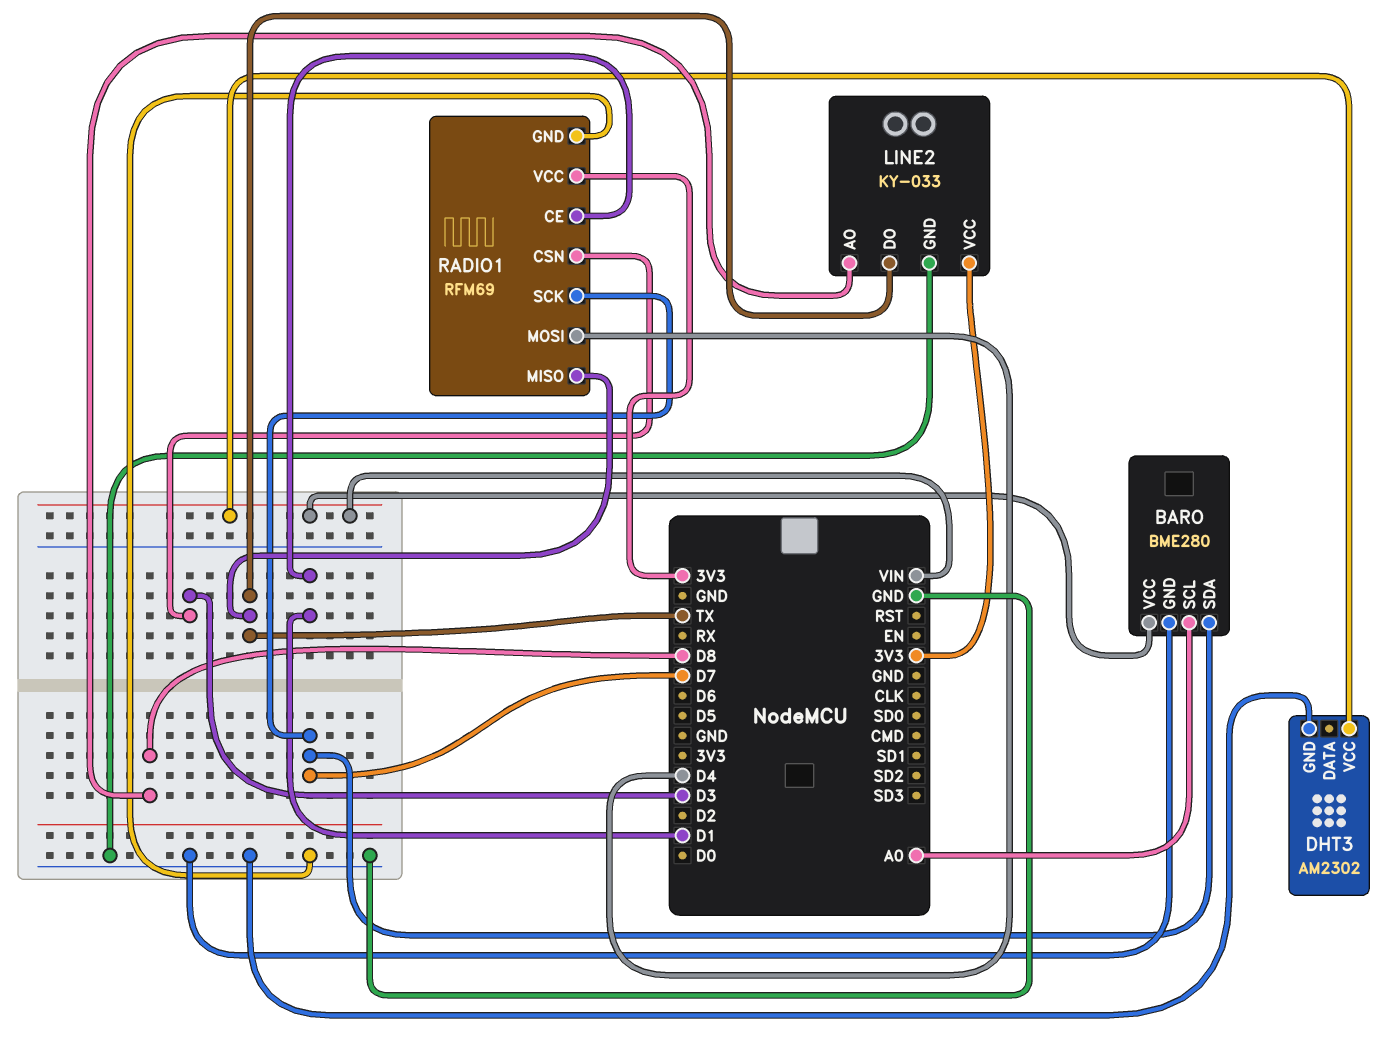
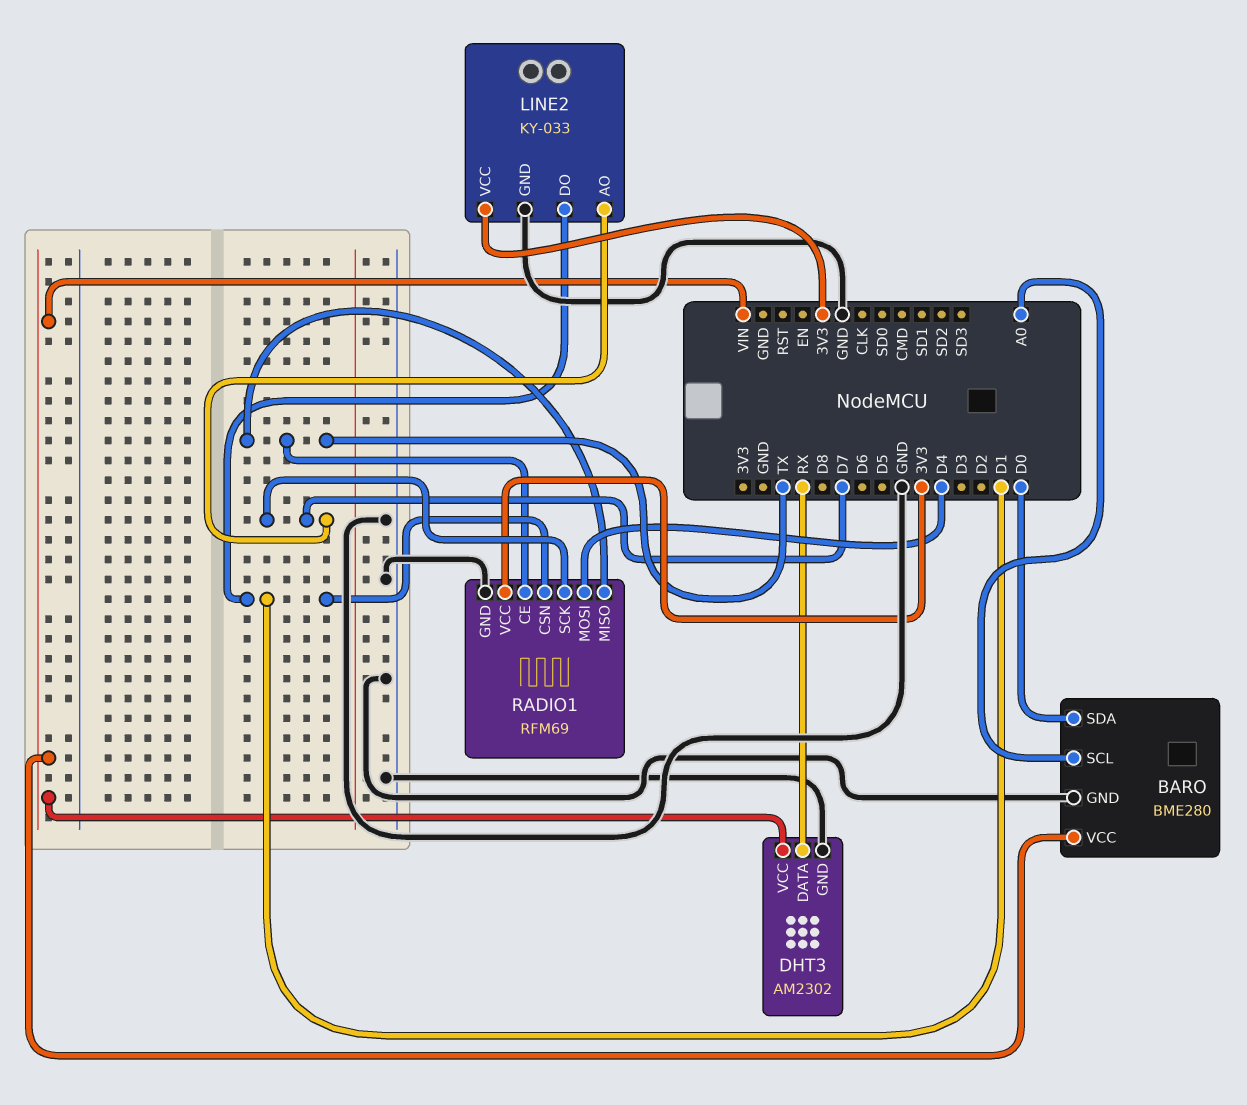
BARO pin SDA: D7 -> D0
DHT3 pin DATA: none -> RX
LINE2 pin AO: D8 -> D7
LINE2 pin DO: TX -> D1
RADIO1 pin CE: D1 -> TX
RADIO1 pin CSN: D3 -> D1

